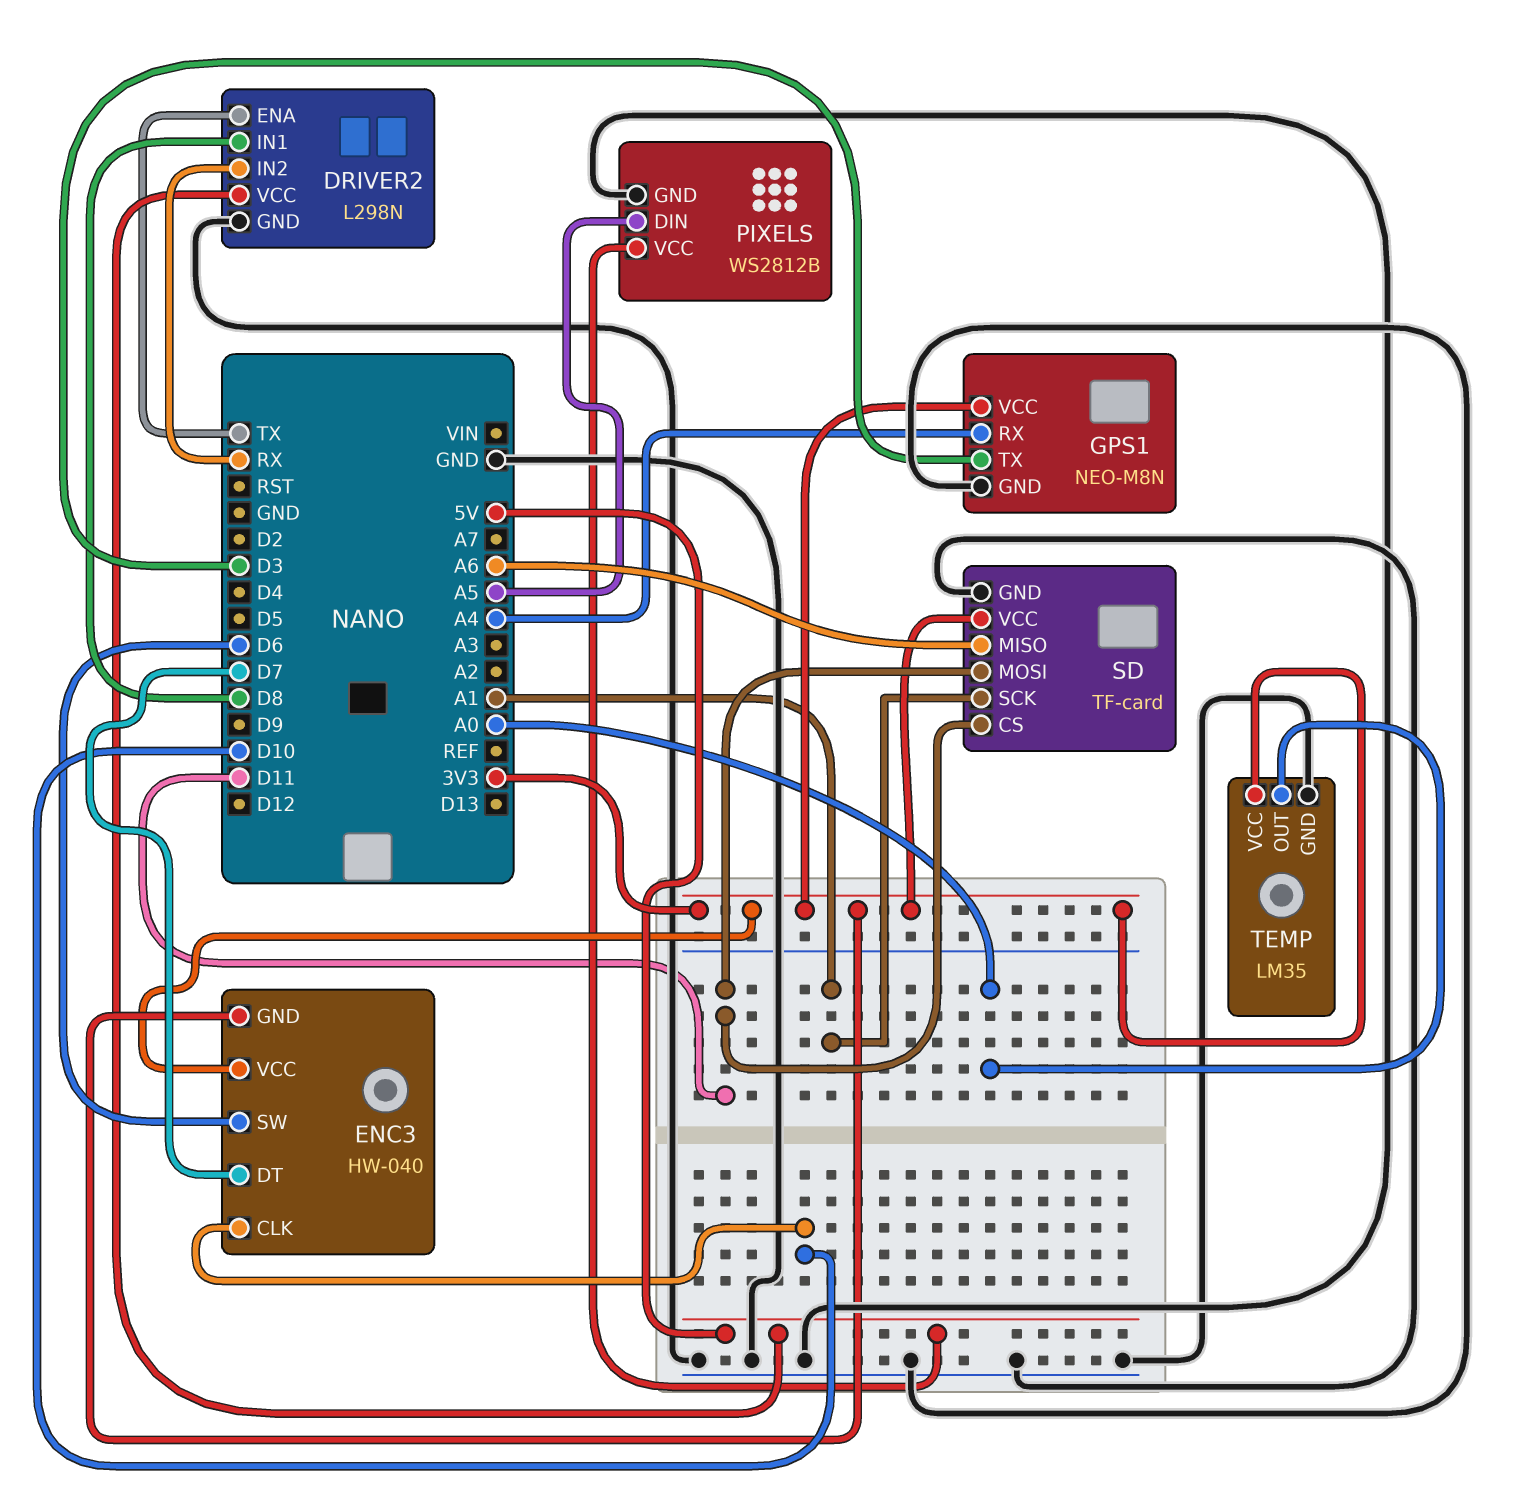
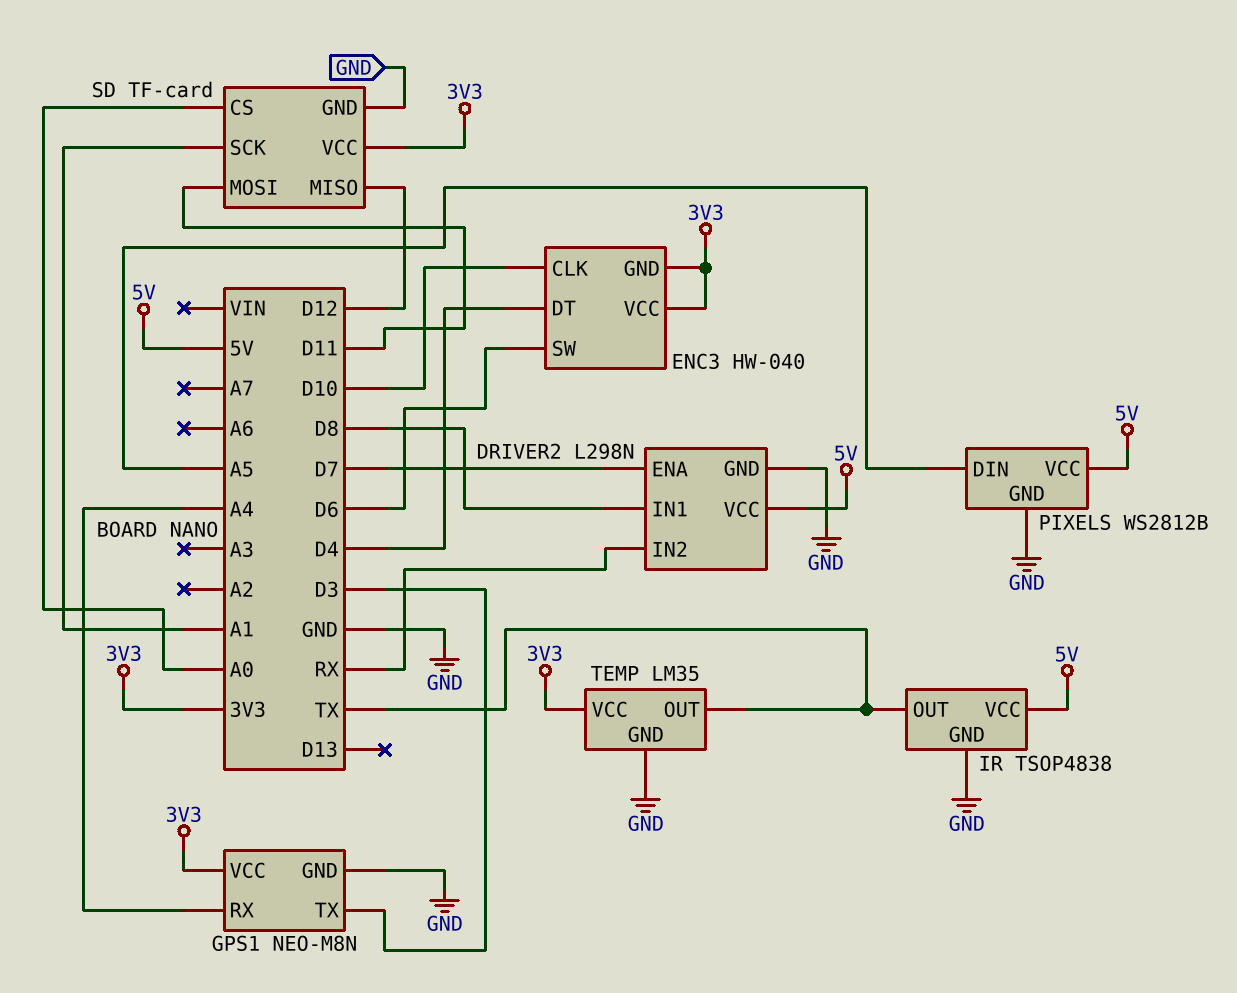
DRIVER2 pin ENA: TX -> D7
ENC3 pin DT: D7 -> D4
IR: none -> TSOP4838
IR pin GND: none -> GND
IR pin OUT: none -> TX
IR pin VCC: none -> 5V
SD pin CS: D11 -> A0
SD pin MISO: A6 -> D12
TEMP pin OUT: A0 -> TX

